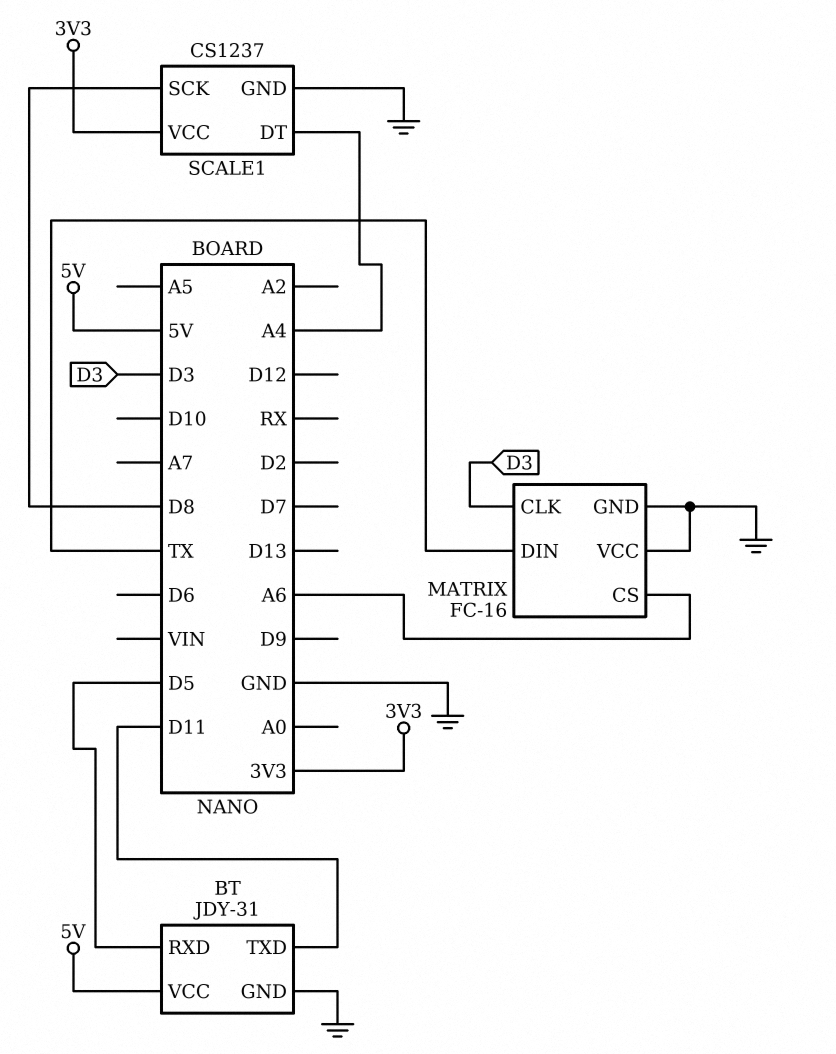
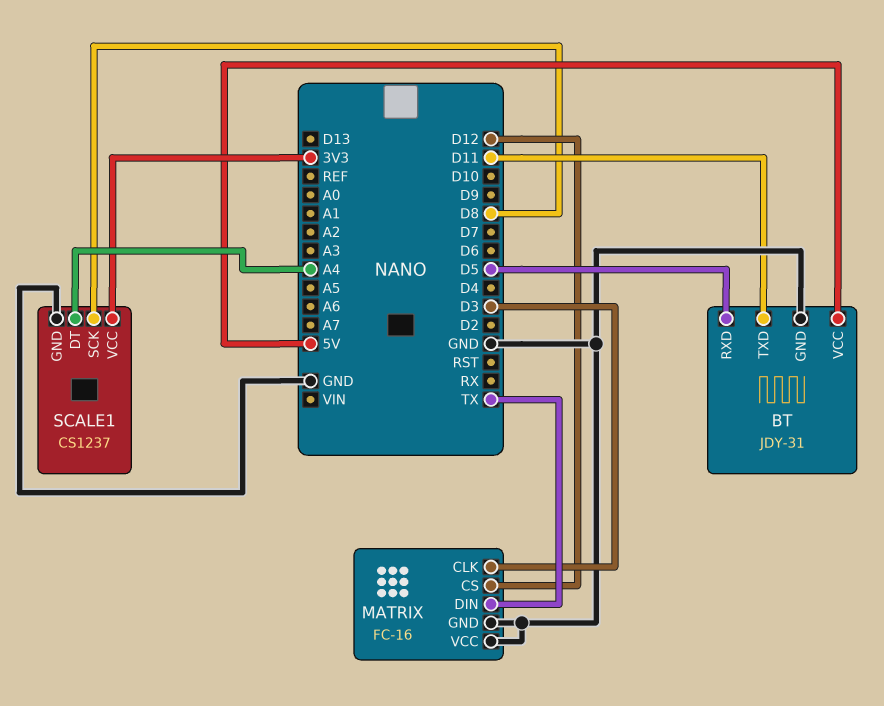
MATRIX pin CS: A6 -> D12

